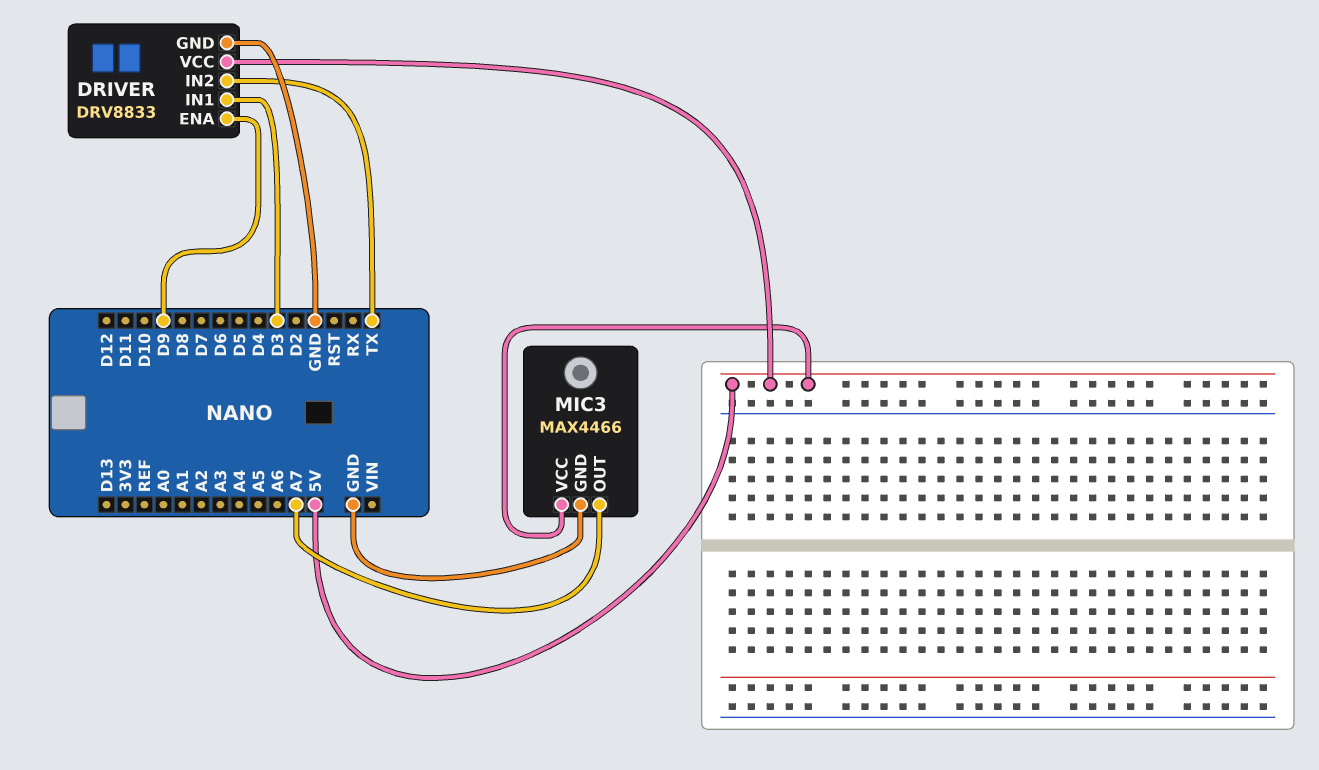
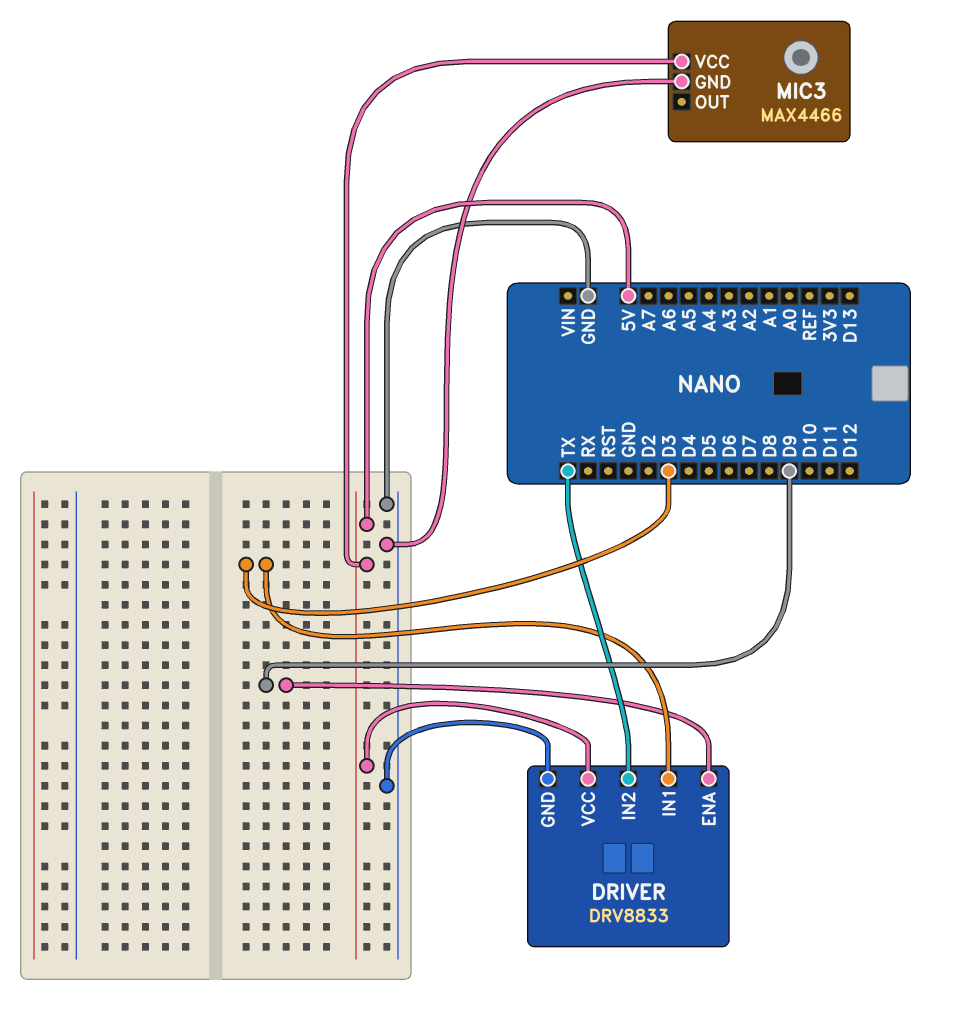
MIC3 pin OUT: A7 -> none

